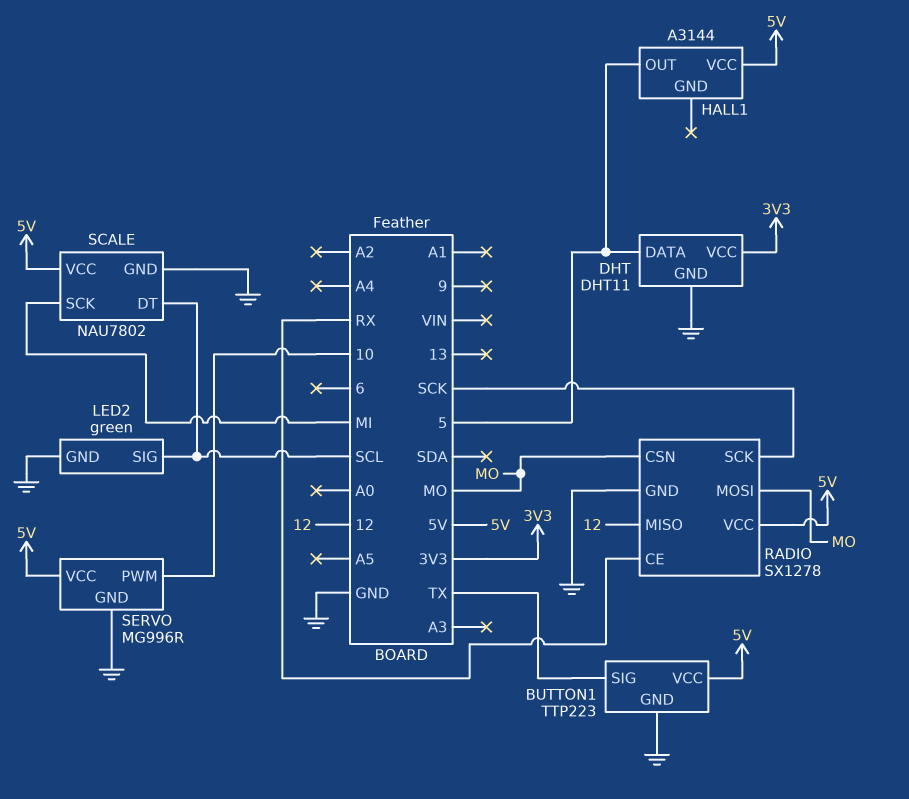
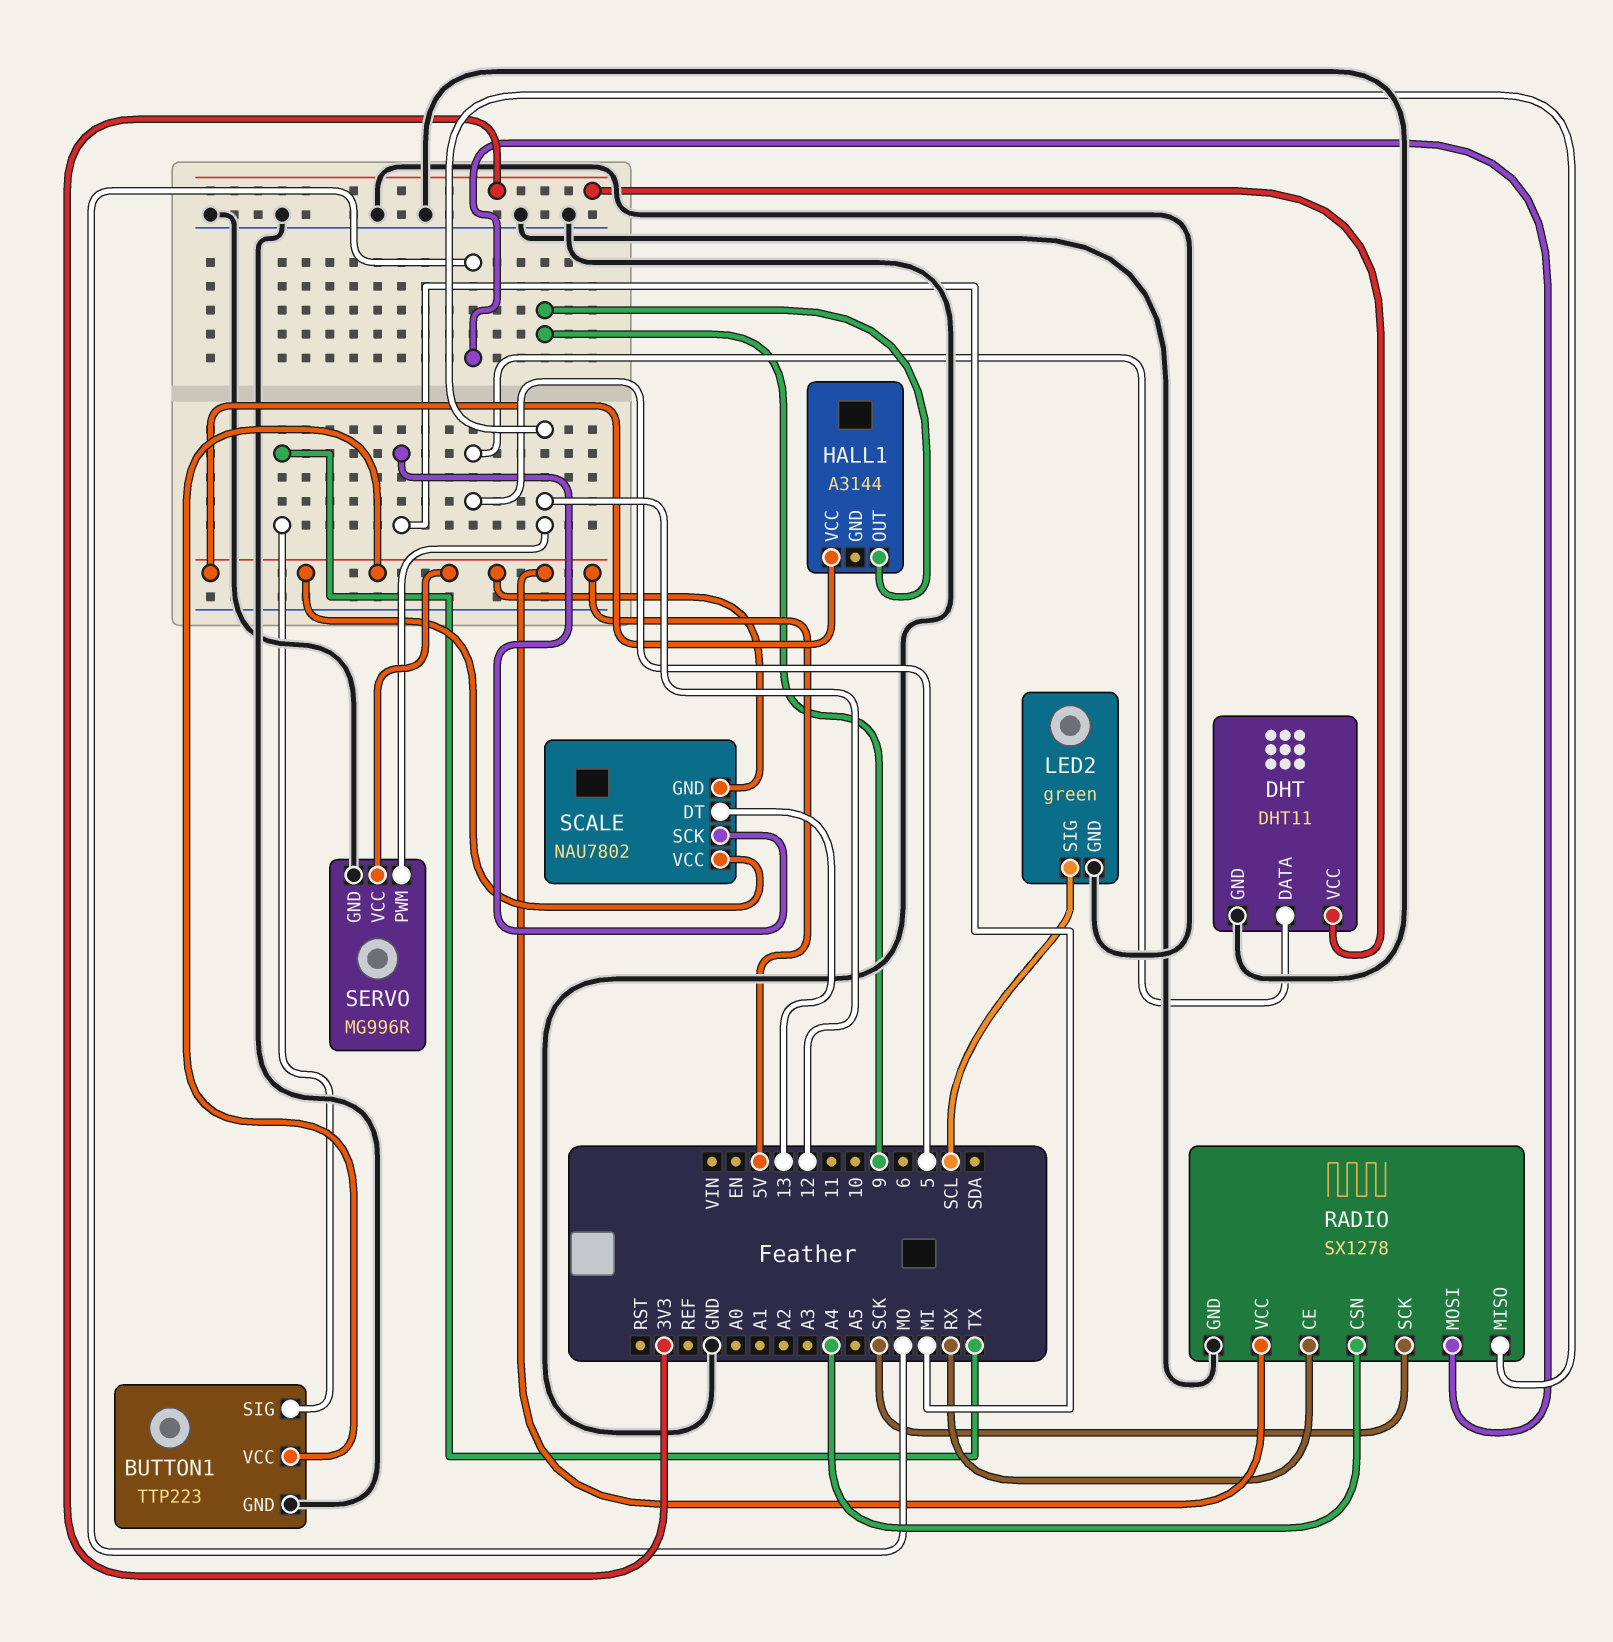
HALL1 pin OUT: 5 -> 9
RADIO pin CSN: MO -> A4
SCALE pin DT: SCL -> 13
SCALE pin GND: GND -> 5V
SERVO pin PWM: 10 -> 12

